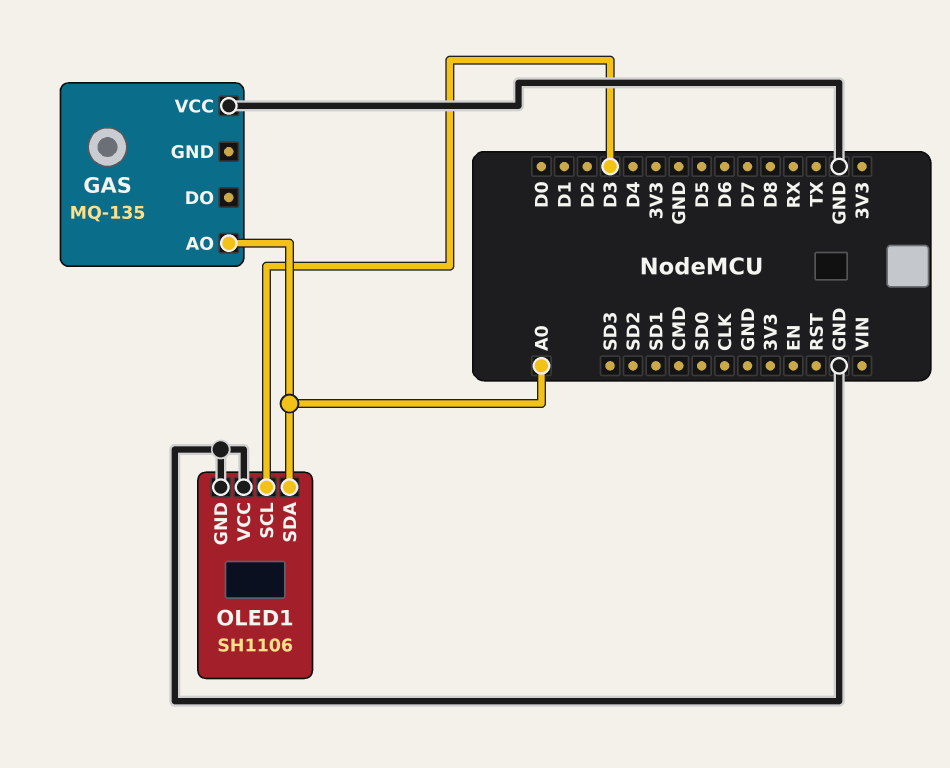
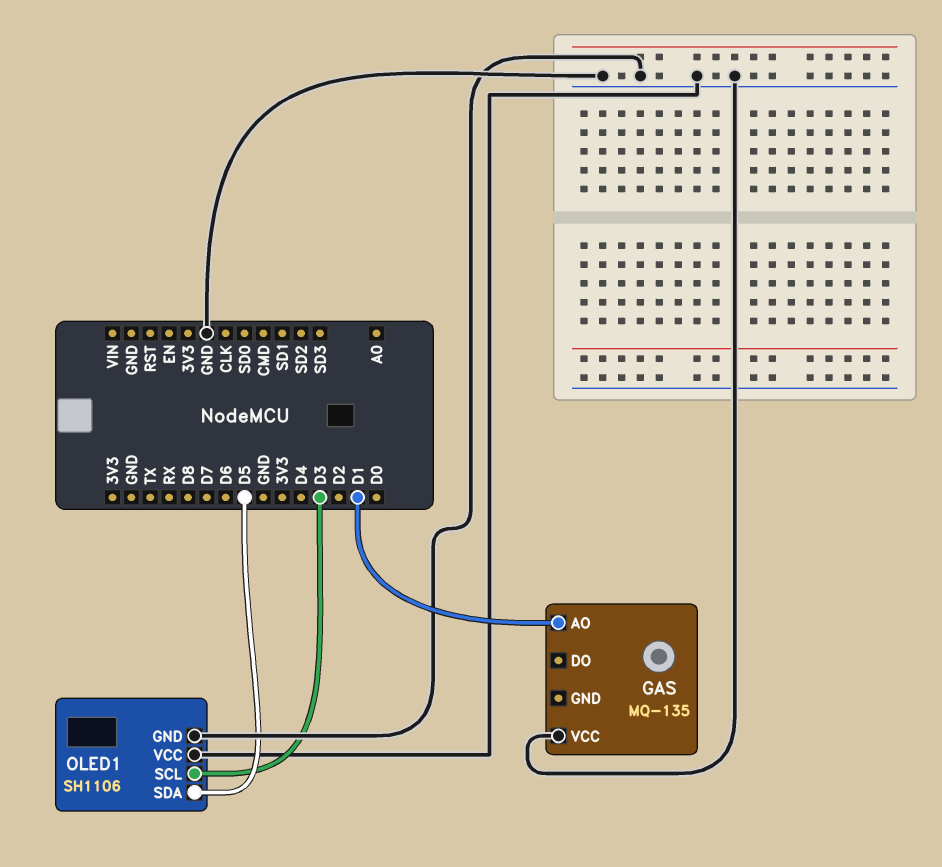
GAS pin AO: A0 -> D1
OLED1 pin SDA: A0 -> D5

